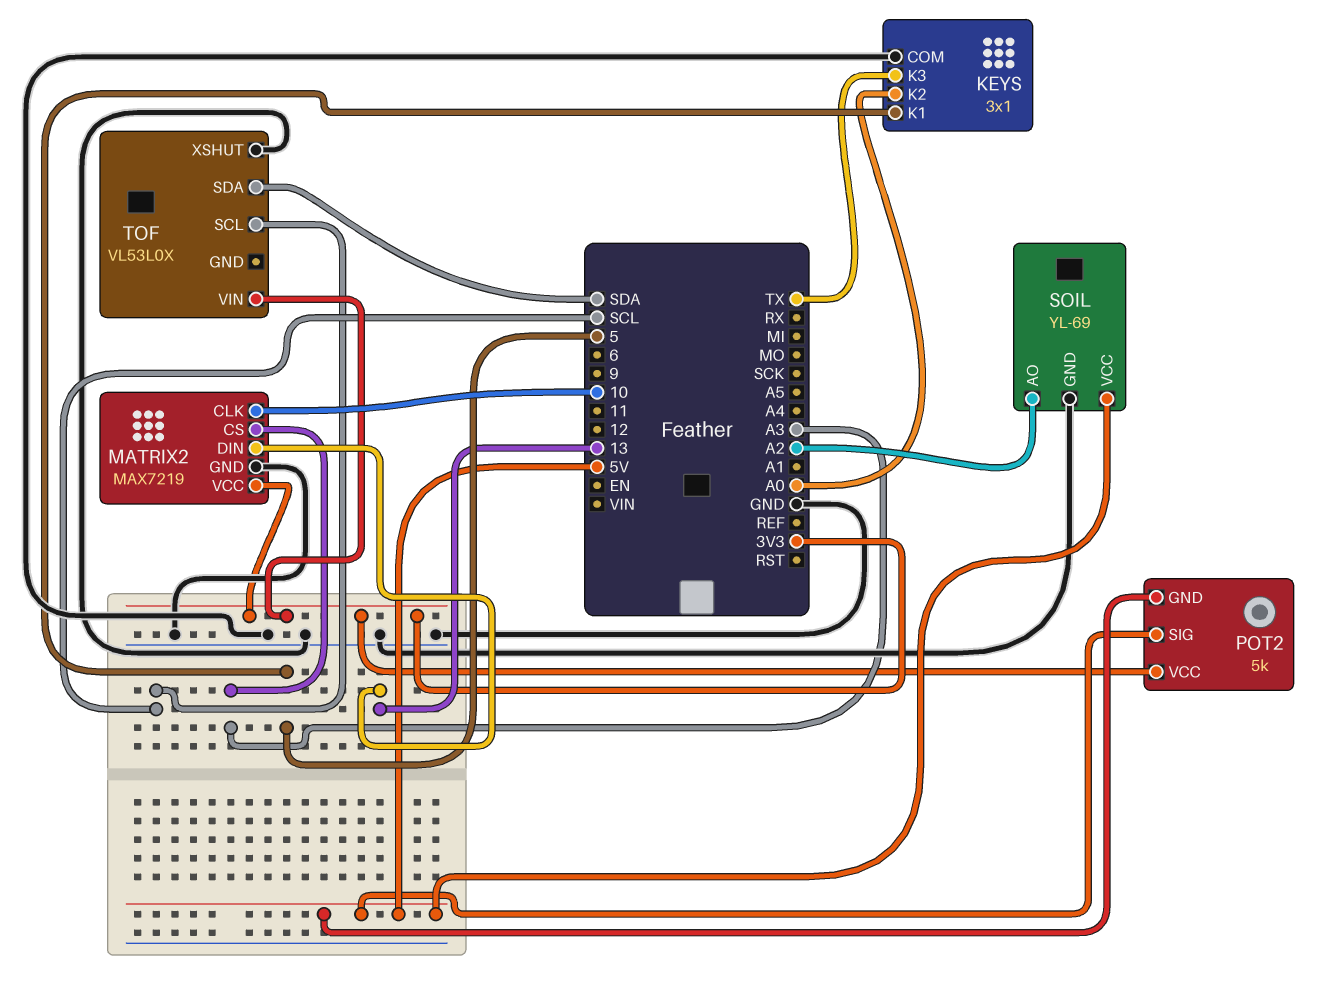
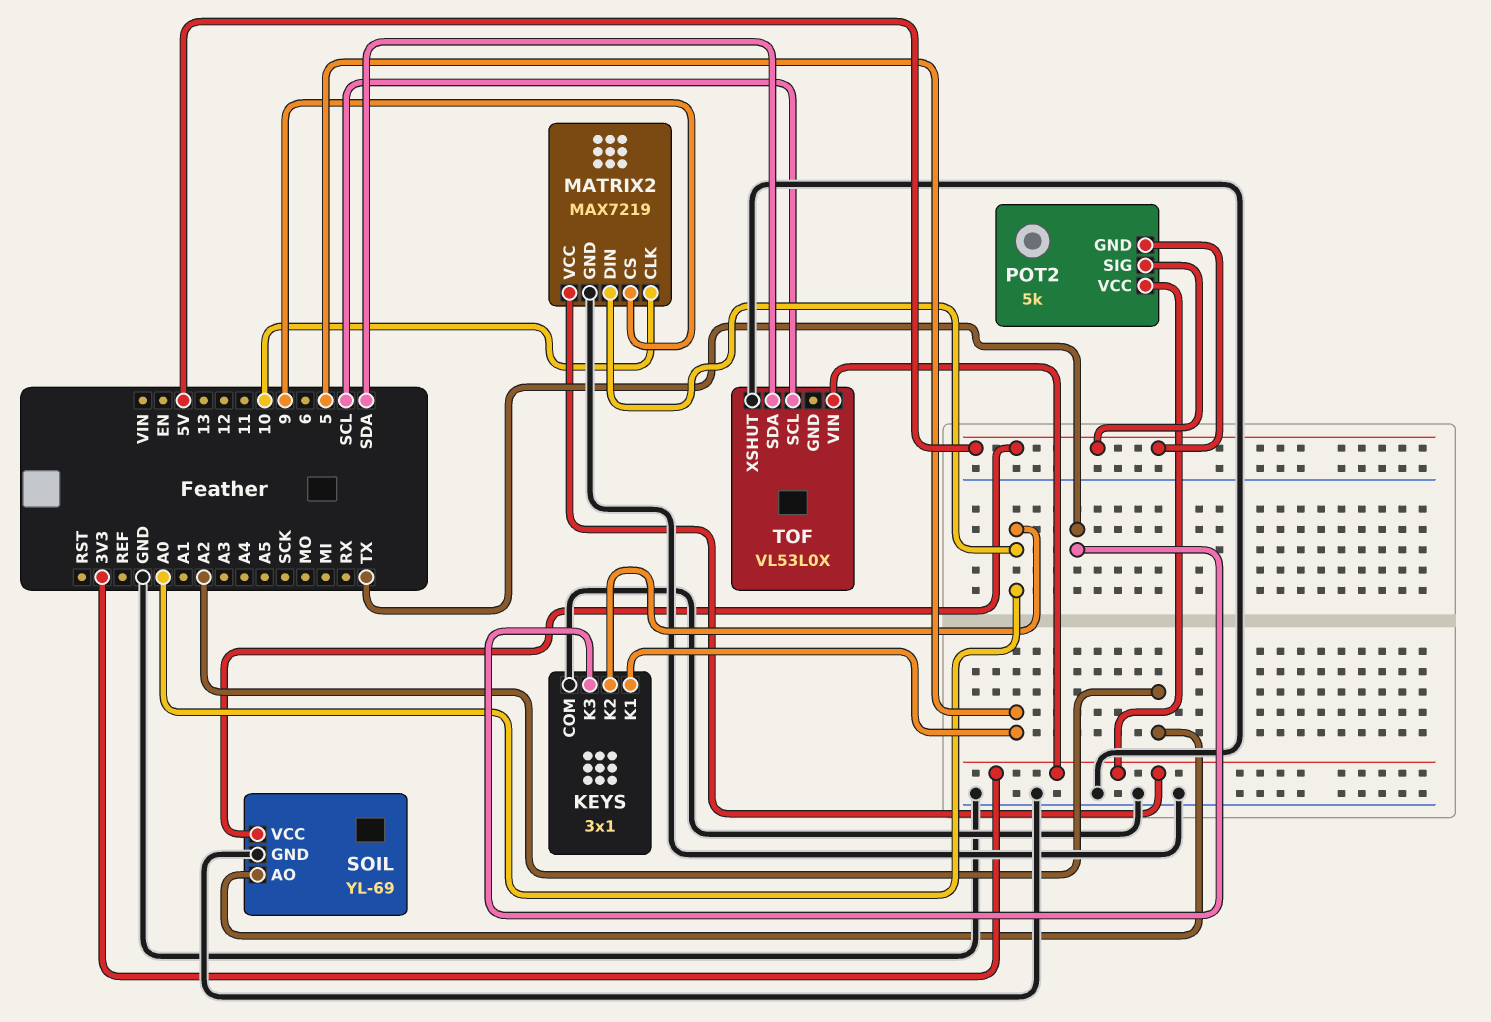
MATRIX2 pin CS: A3 -> 9
MATRIX2 pin DIN: 13 -> A0

